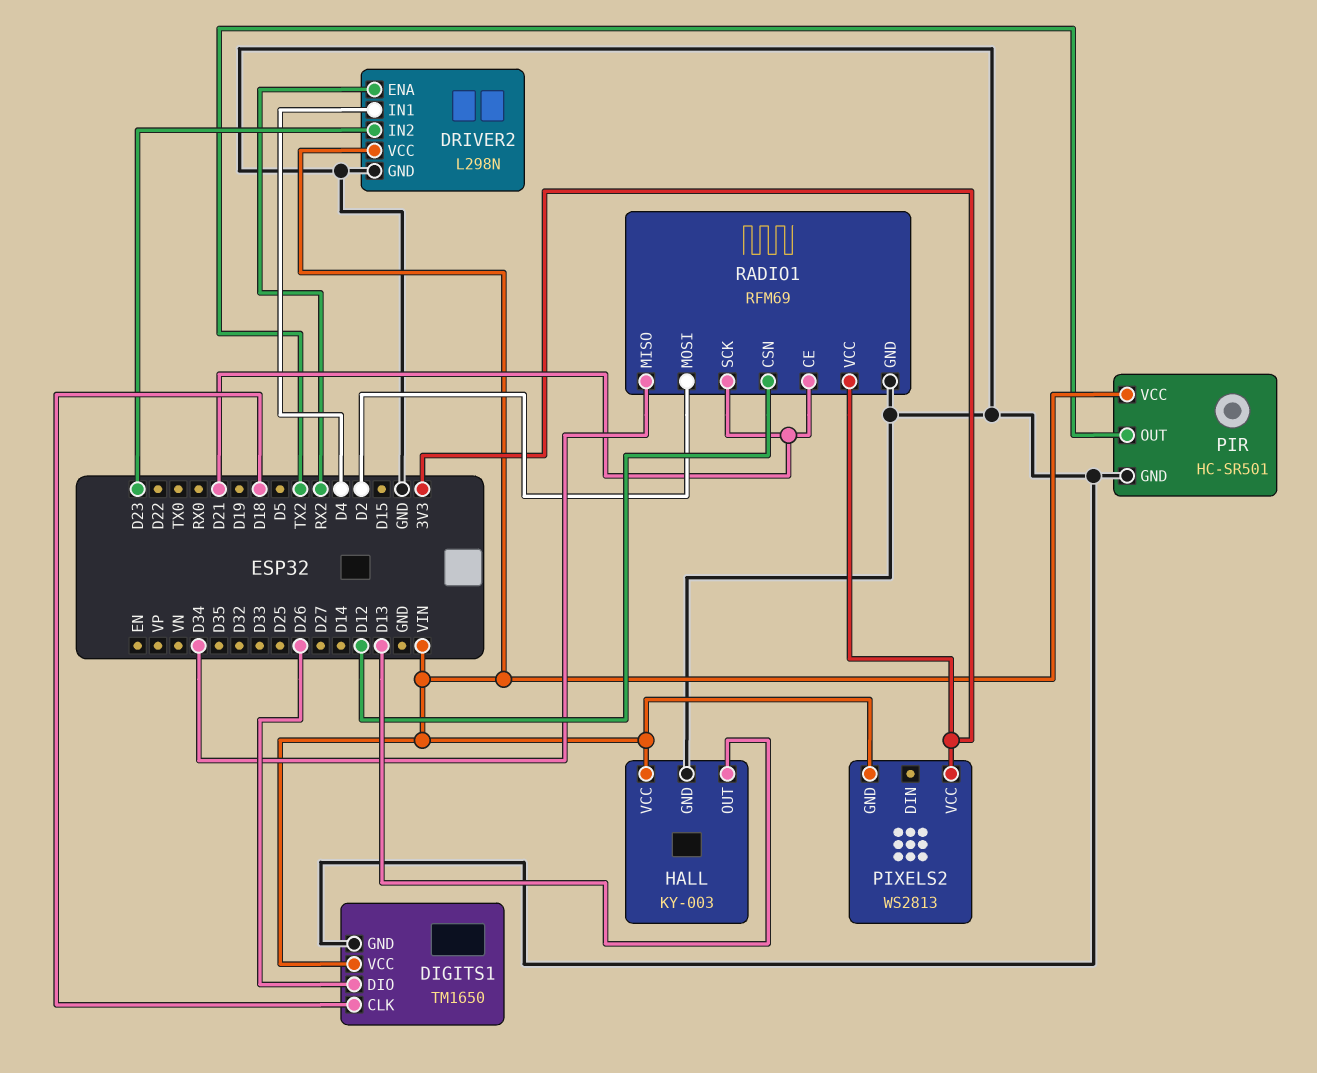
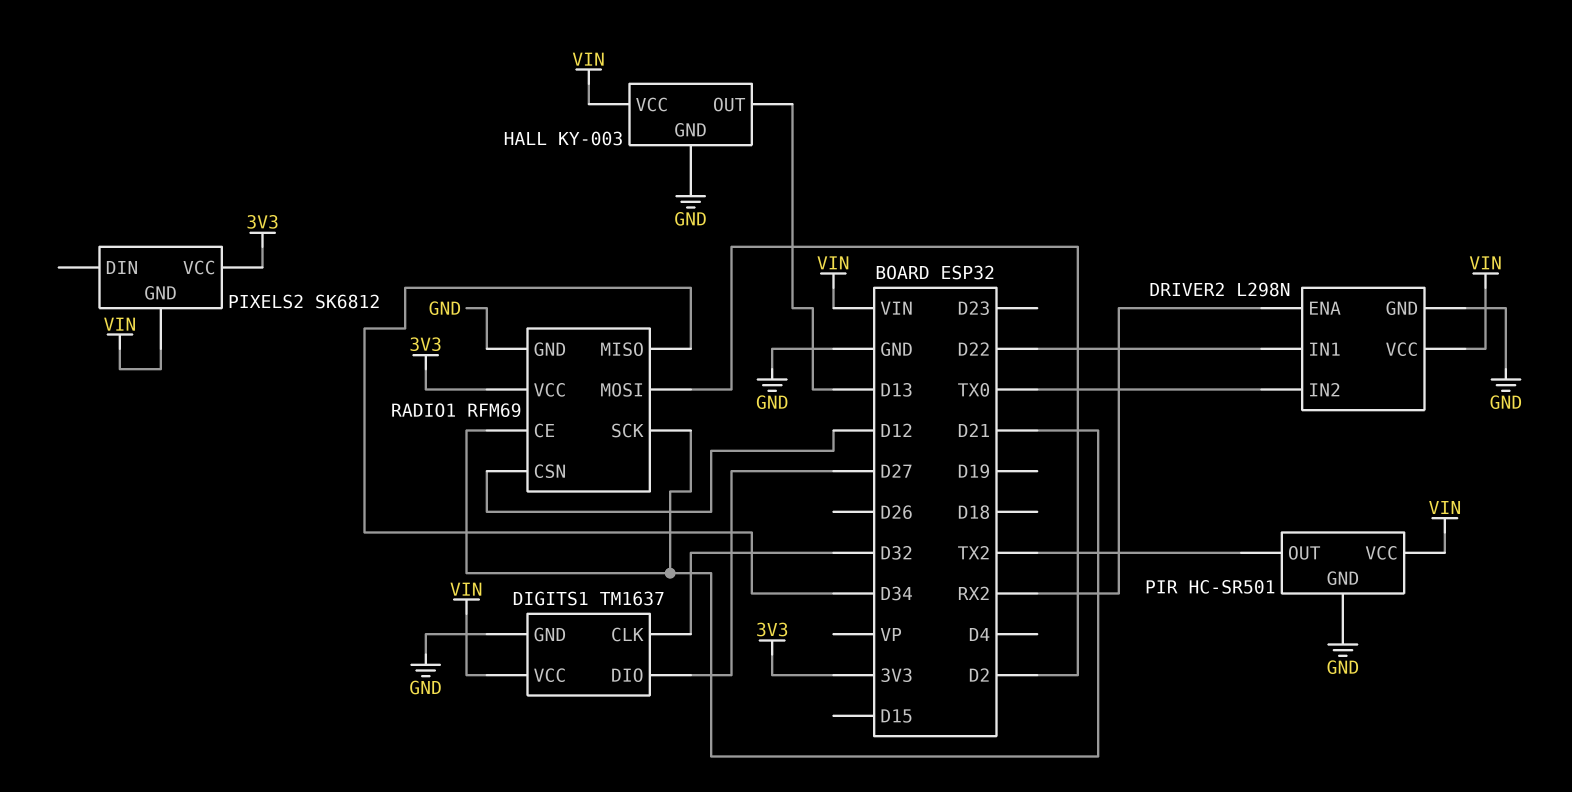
DIGITS1: TM1650 -> TM1637
DIGITS1 pin CLK: D18 -> D32
DIGITS1 pin DIO: D26 -> D27
DRIVER2 pin IN1: D4 -> D22
DRIVER2 pin IN2: D23 -> TX0
PIXELS2: WS2813 -> SK6812

